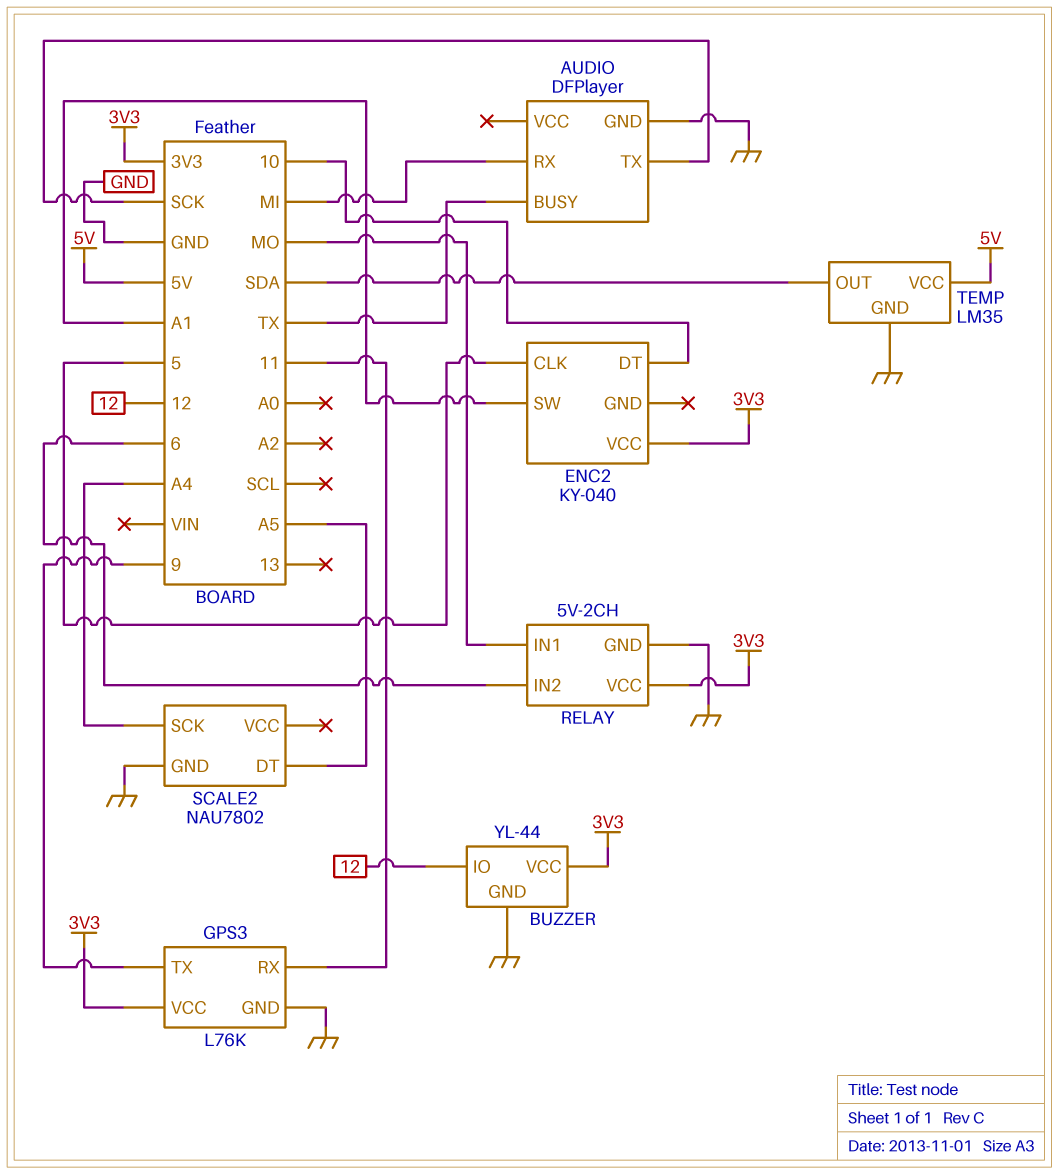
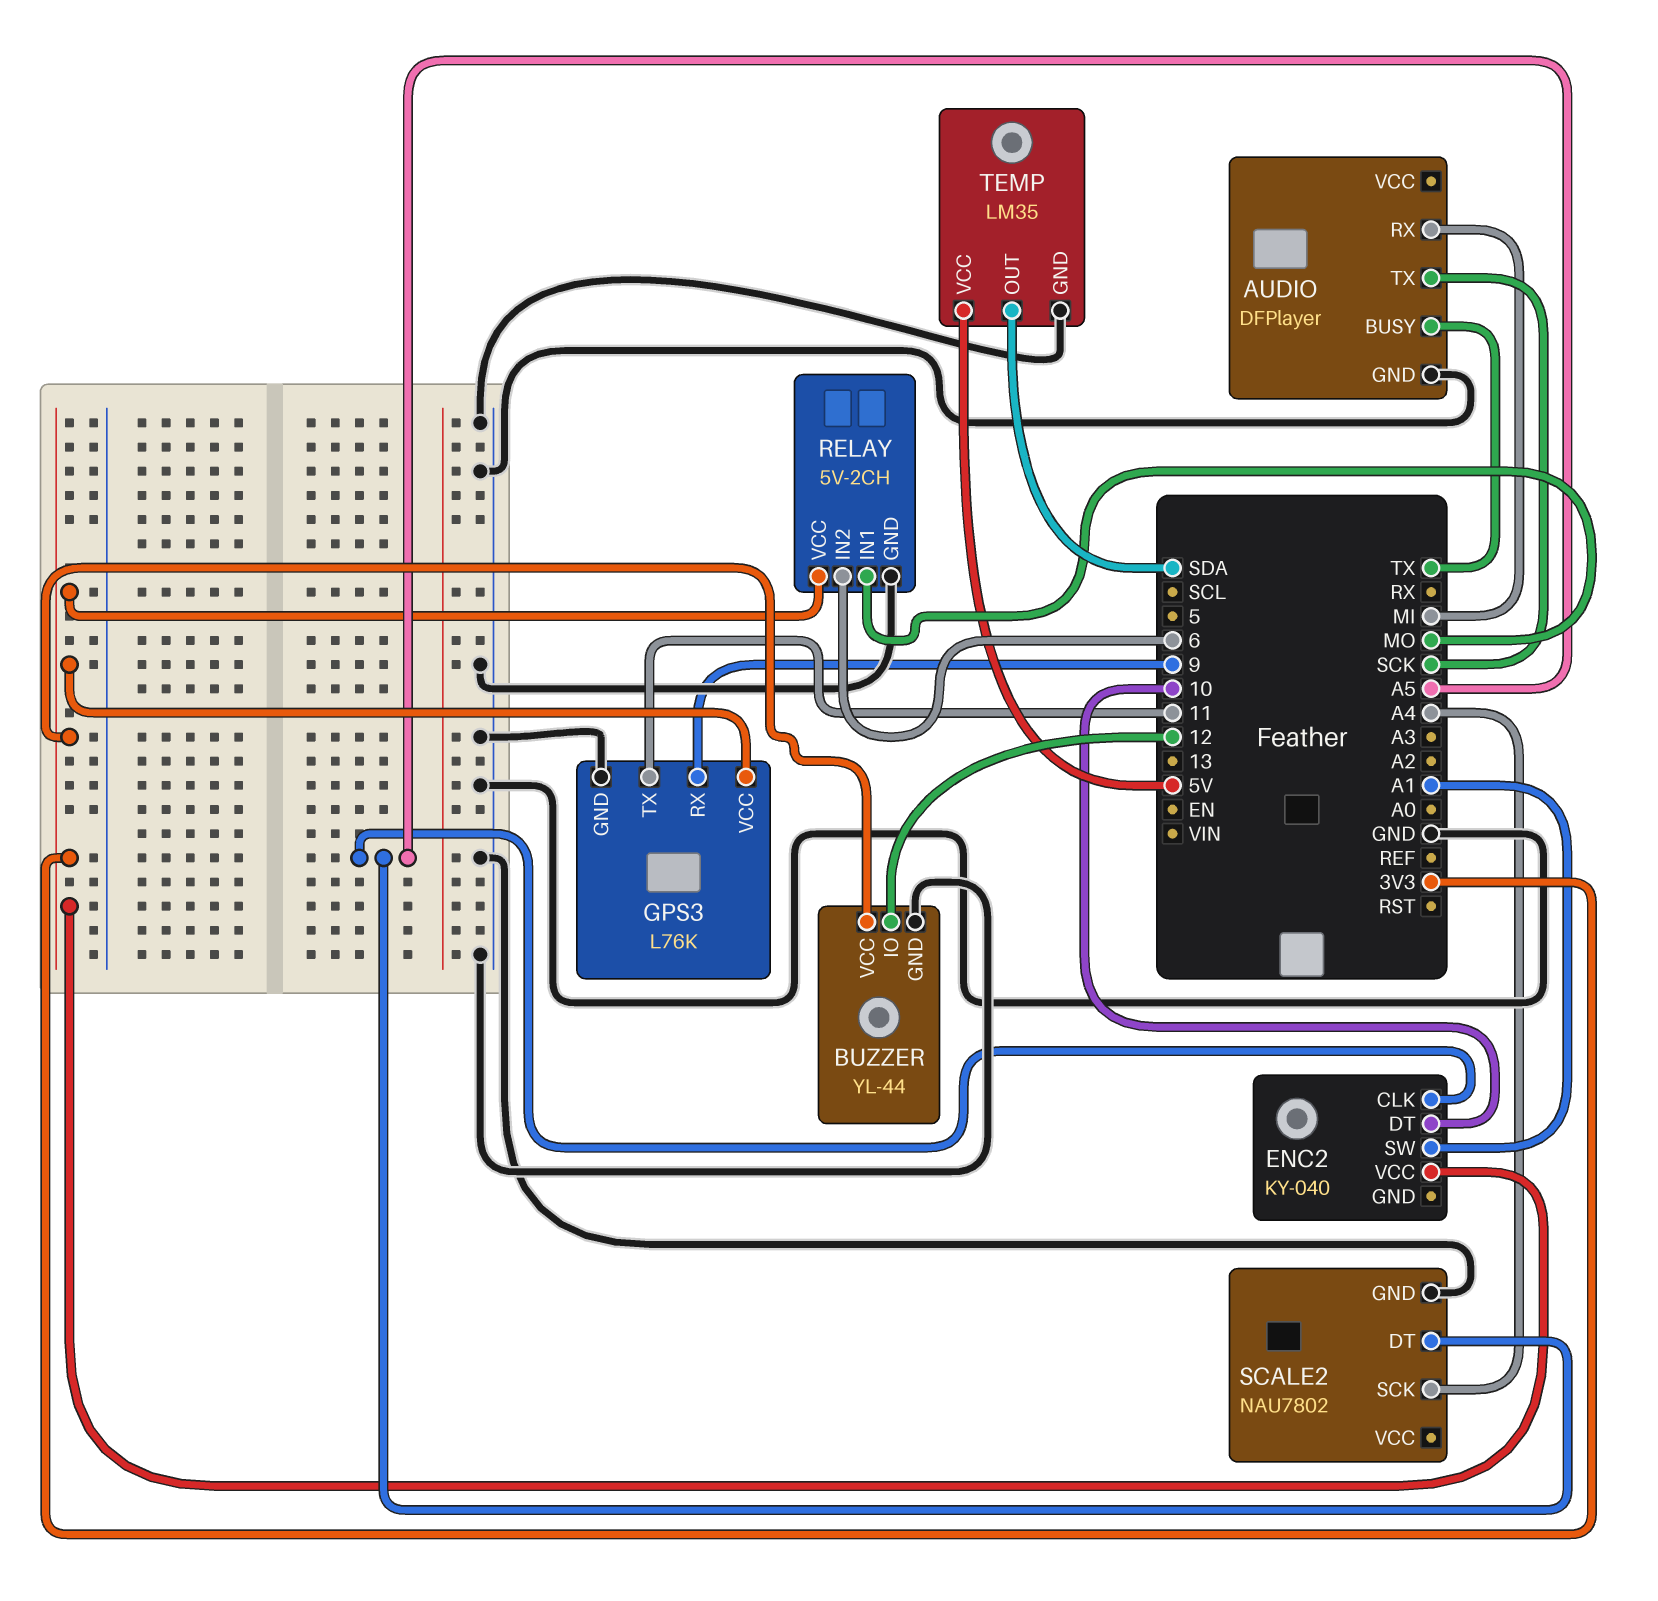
ENC2 pin CLK: 5 -> A5
GPS3 pin RX: 11 -> 9
GPS3 pin TX: 9 -> 11

